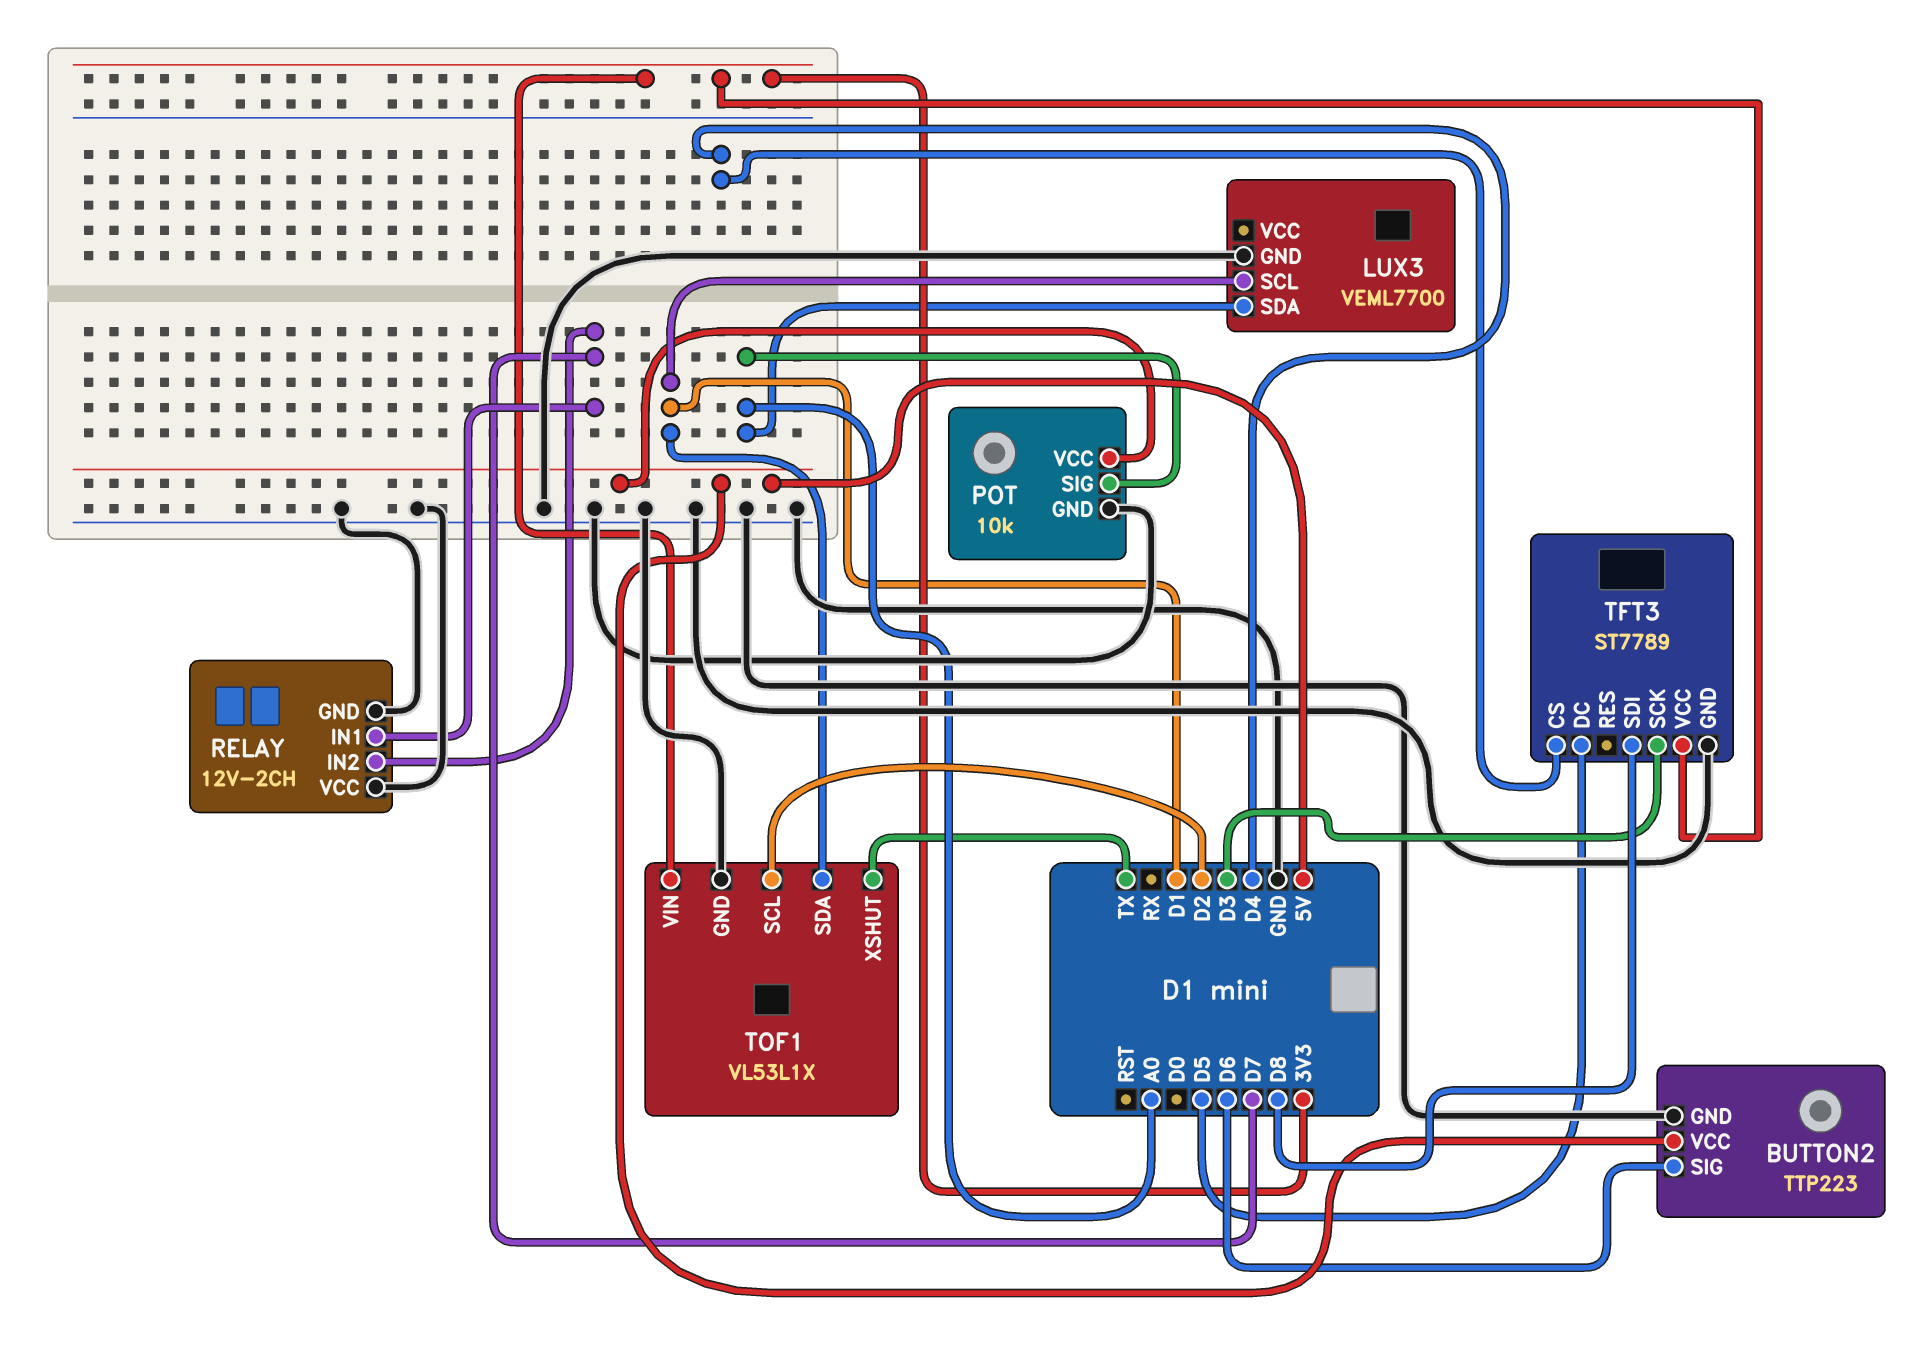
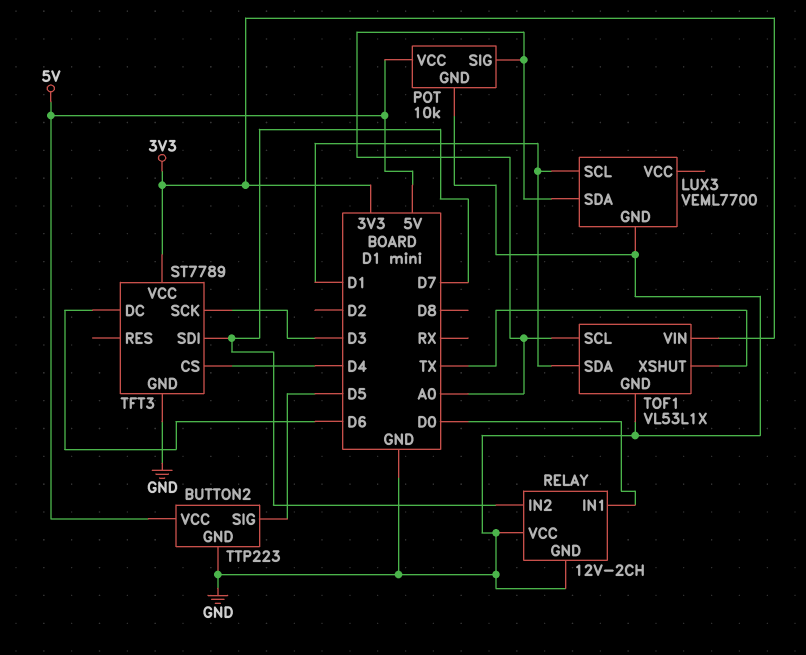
BUTTON2 pin SIG: D6 -> D5
RELAY pin IN1: D7 -> D0
TFT3 pin DC: D5 -> D6
TFT3 pin SDI: D8 -> D7
TOF1 pin SCL: D2 -> A0

